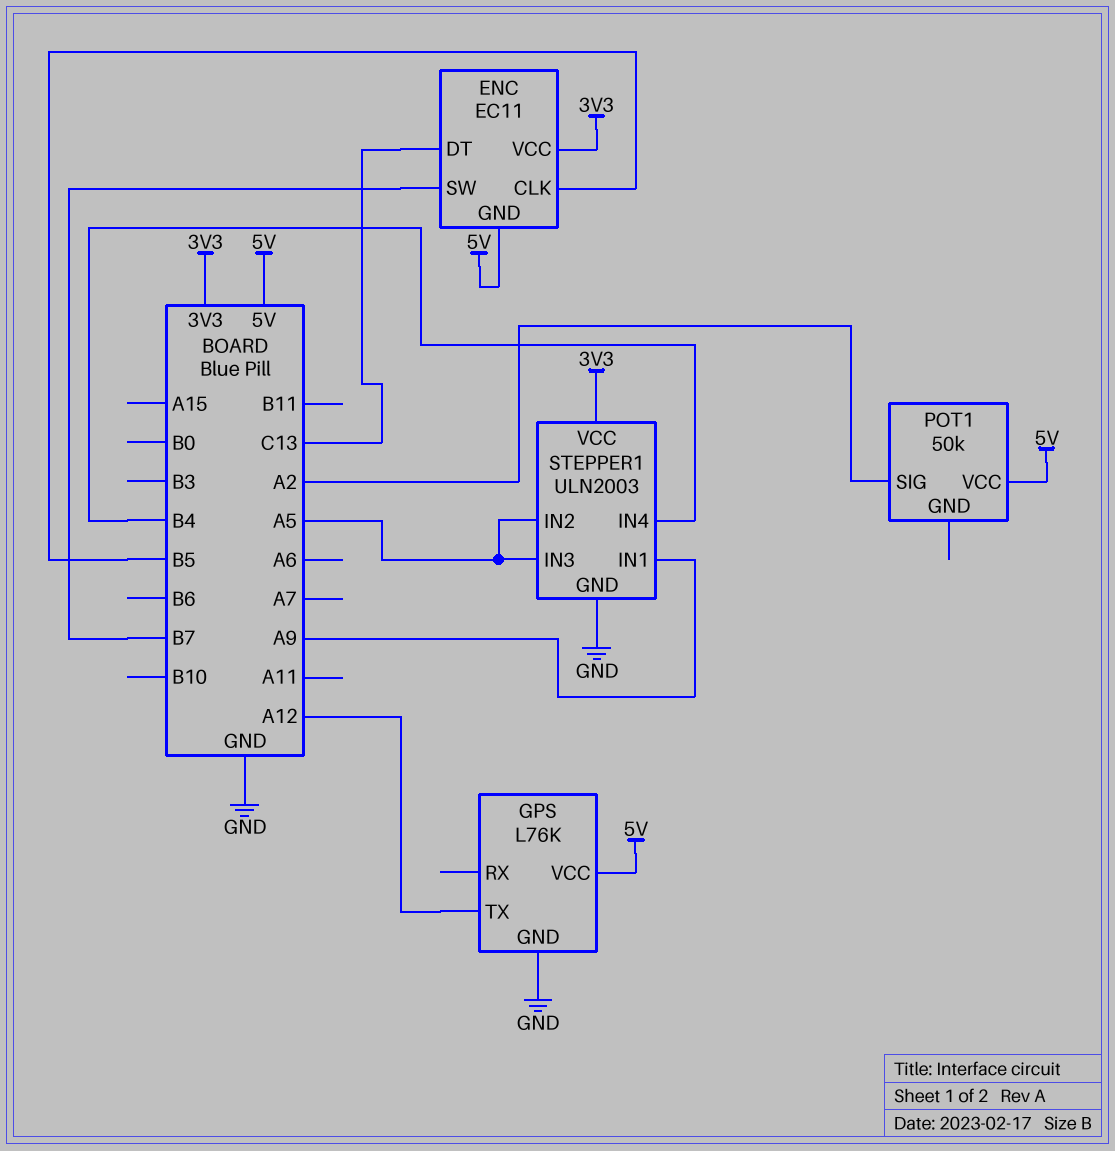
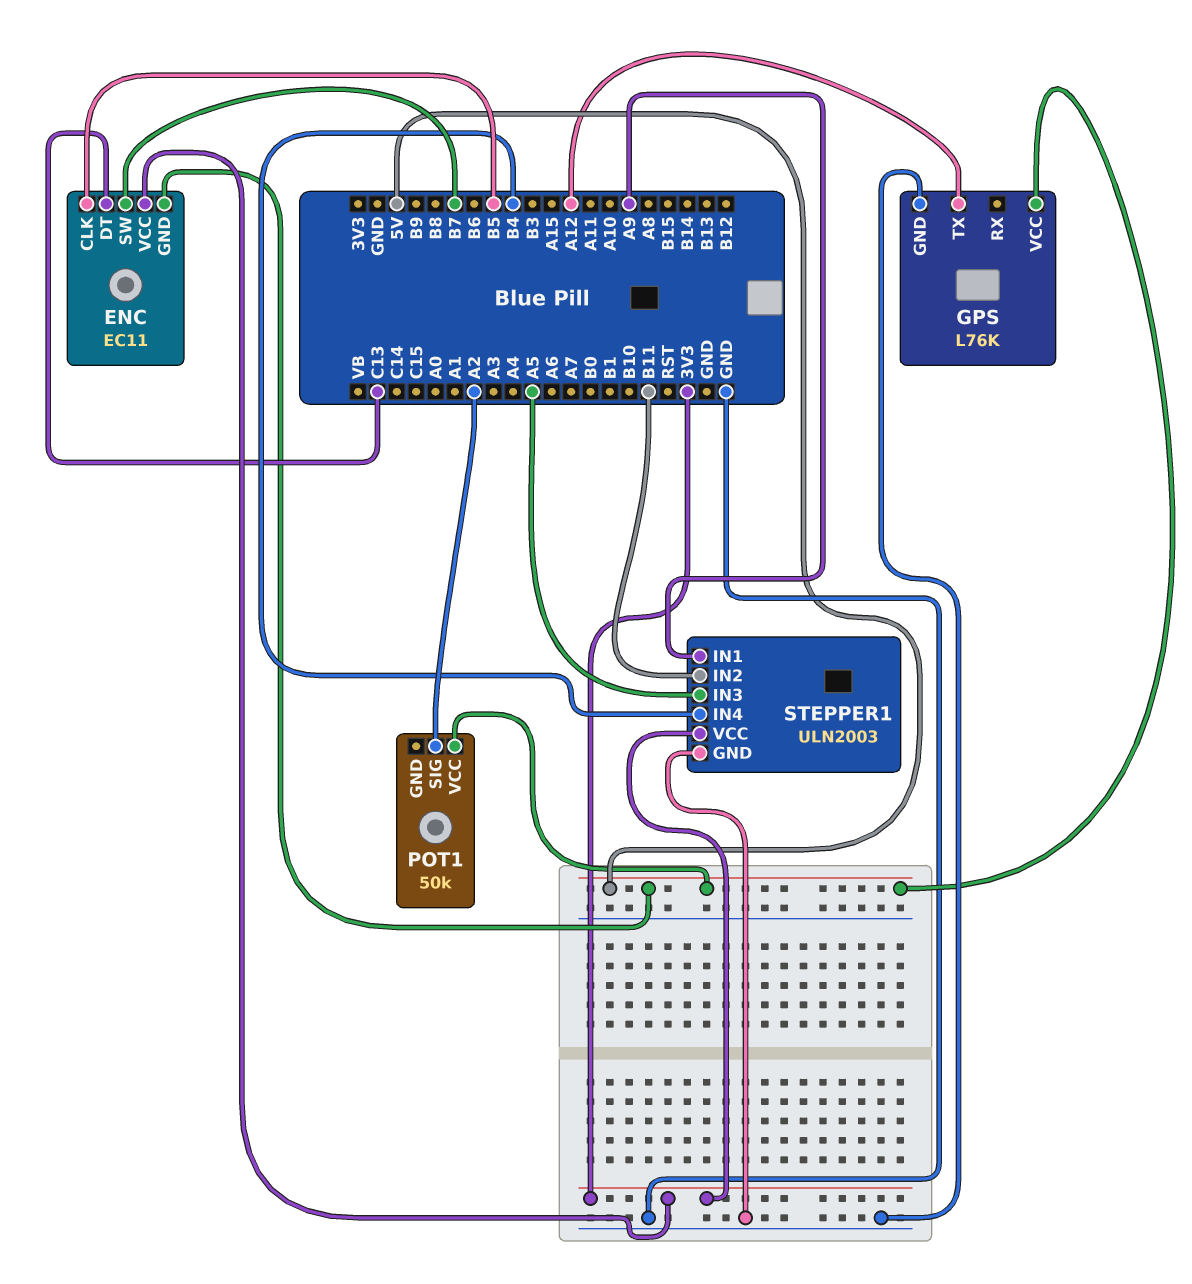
STEPPER1 pin IN2: A5 -> B11

